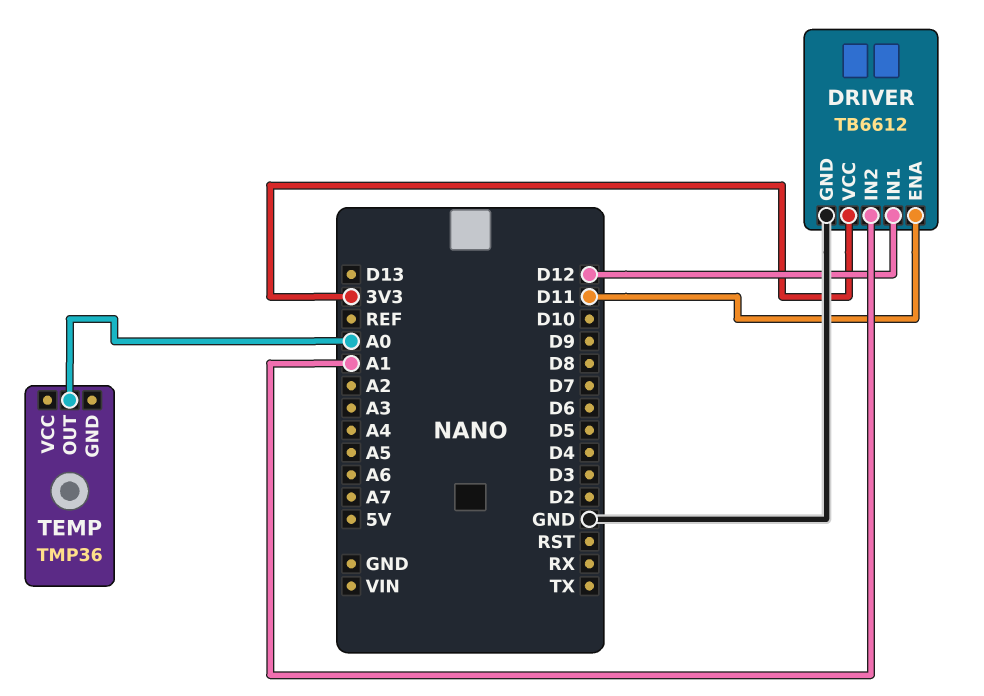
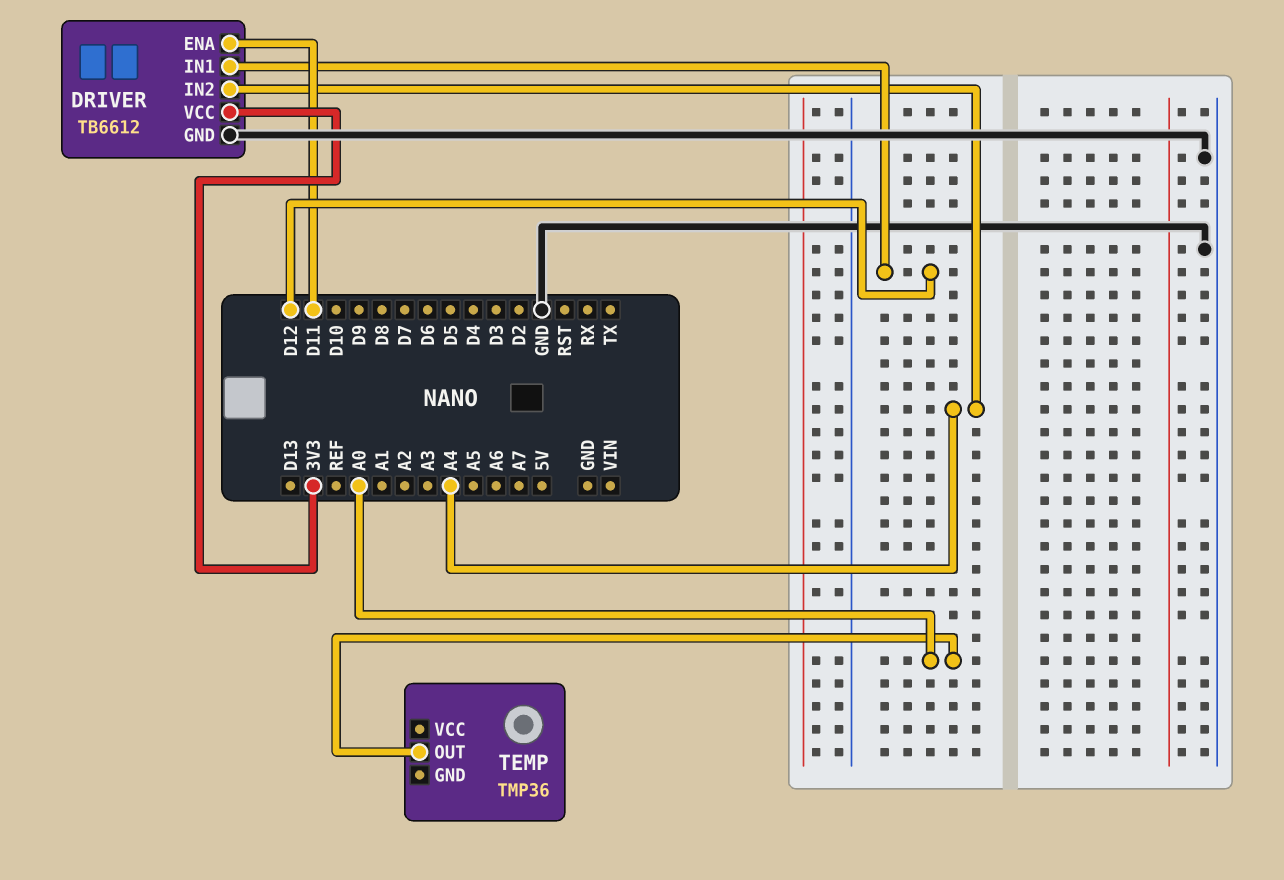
DRIVER pin IN2: A1 -> A4

